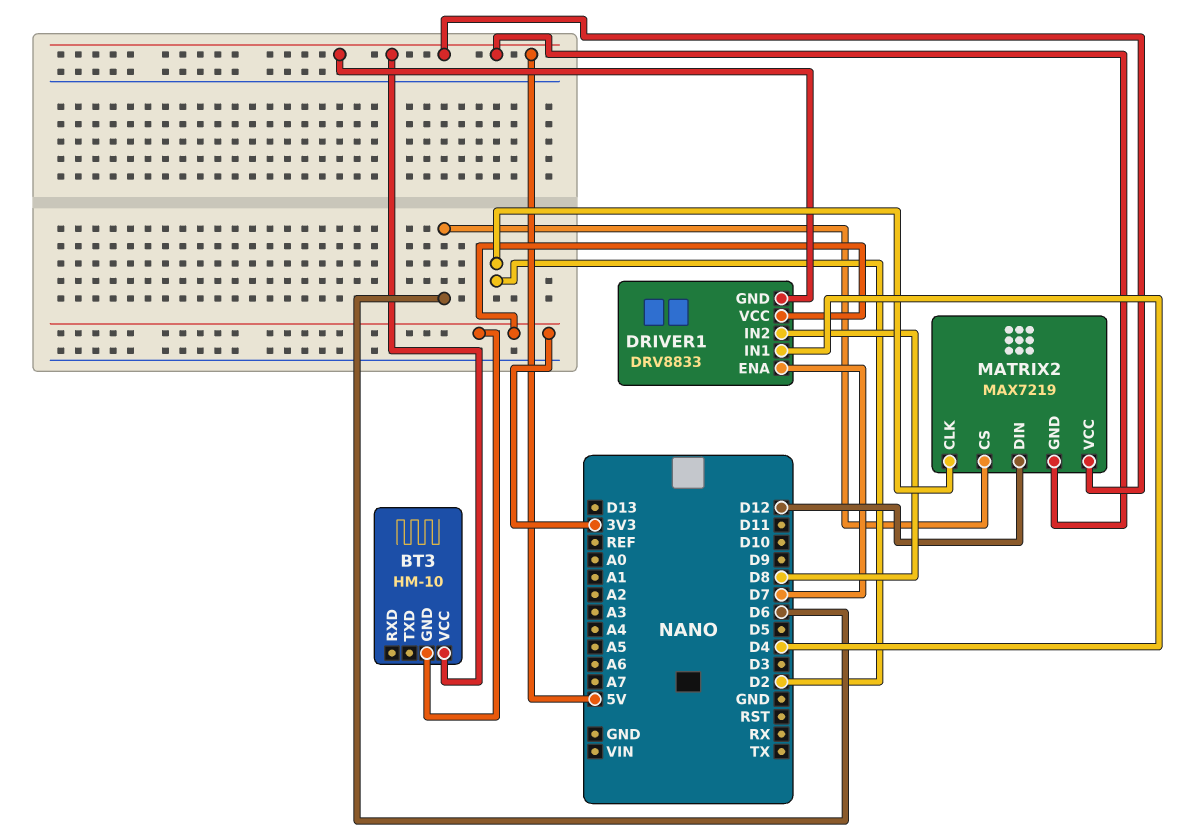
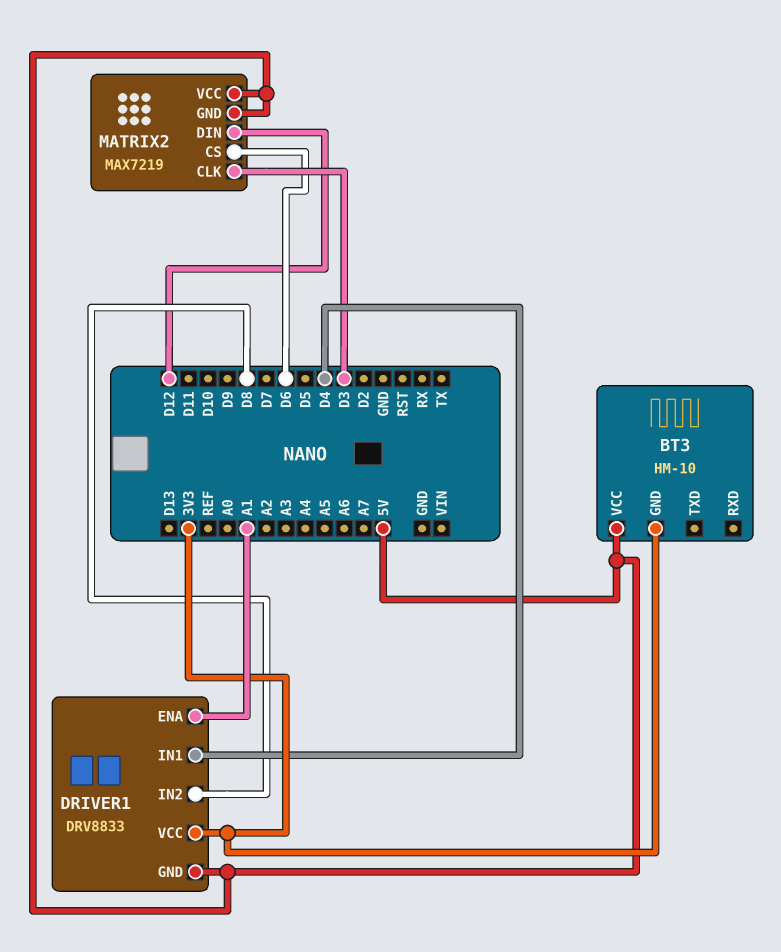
DRIVER1 pin ENA: D7 -> A1
MATRIX2 pin CLK: D2 -> D3

